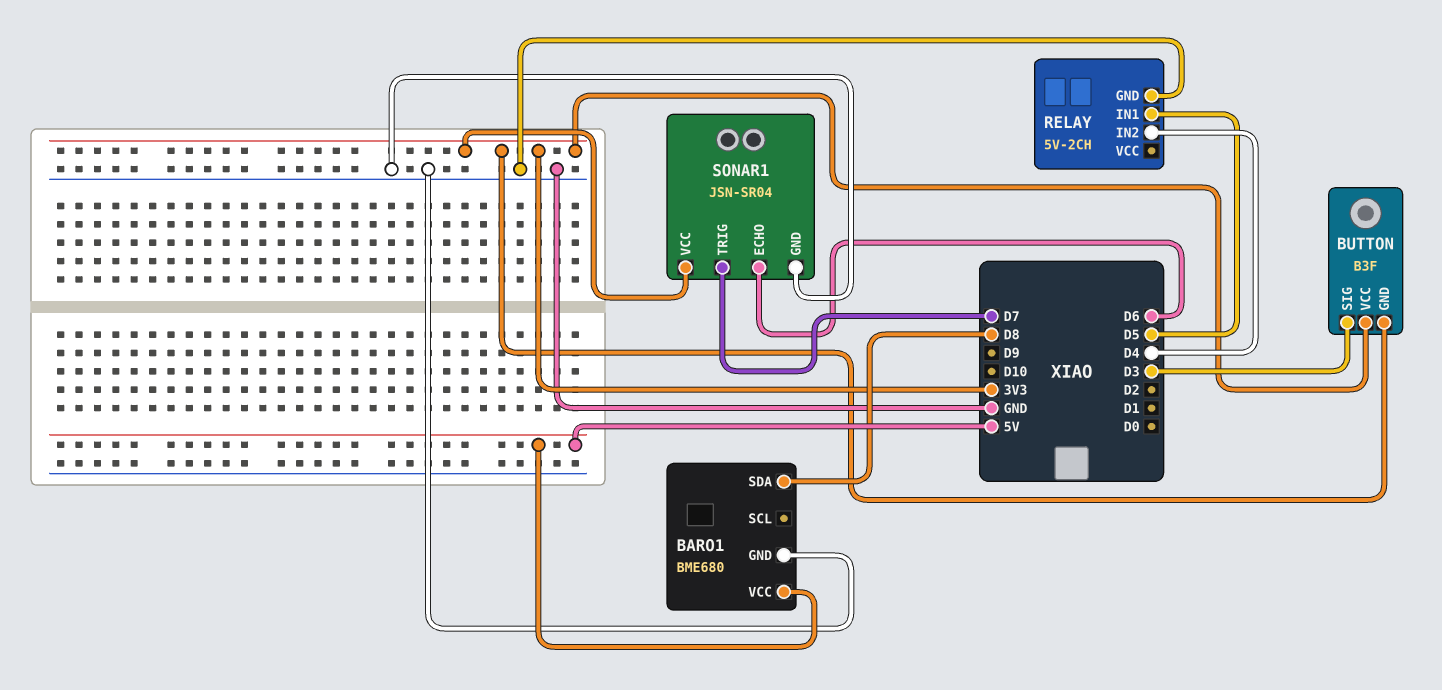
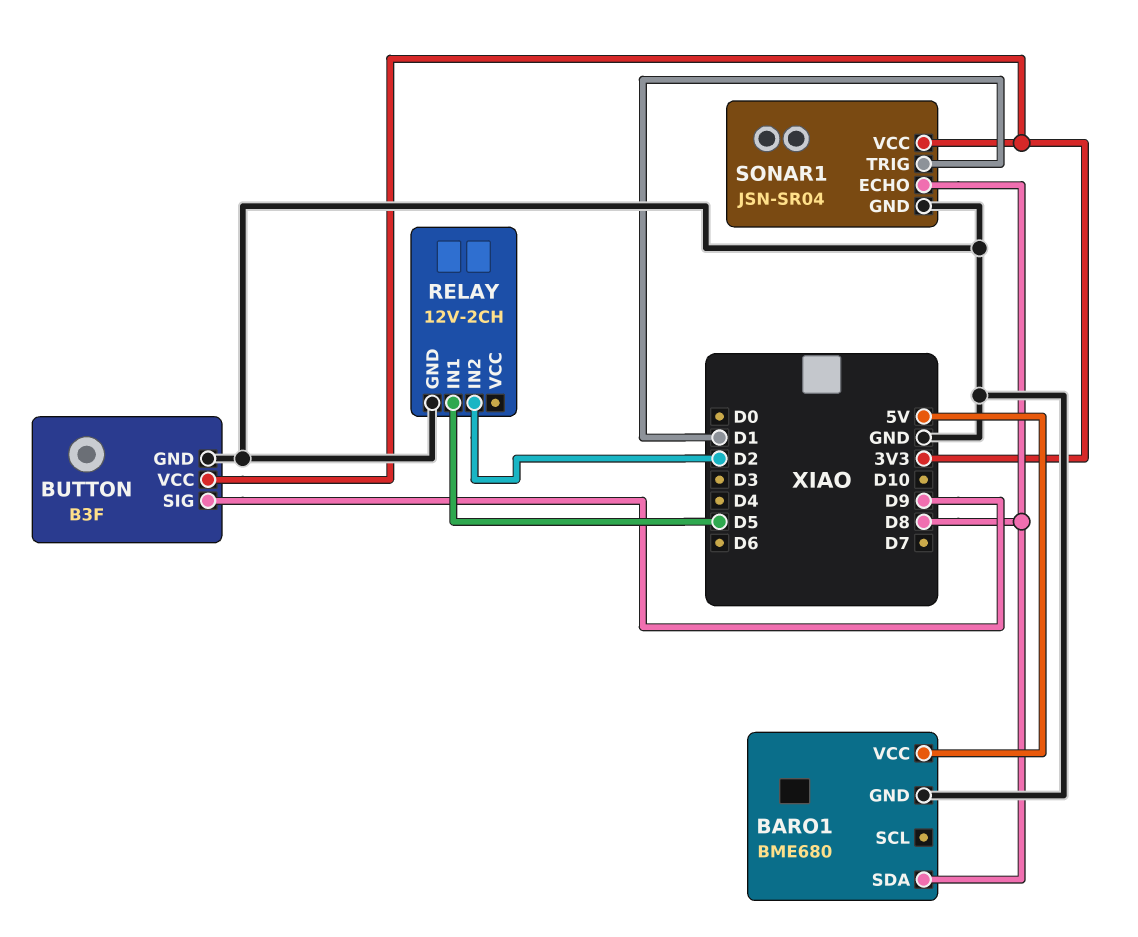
BUTTON pin GND: 3V3 -> GND
BUTTON pin SIG: D3 -> D9
RELAY: 5V-2CH -> 12V-2CH
RELAY pin IN2: D4 -> D2
SONAR1 pin ECHO: D6 -> D8
SONAR1 pin TRIG: D7 -> D1

